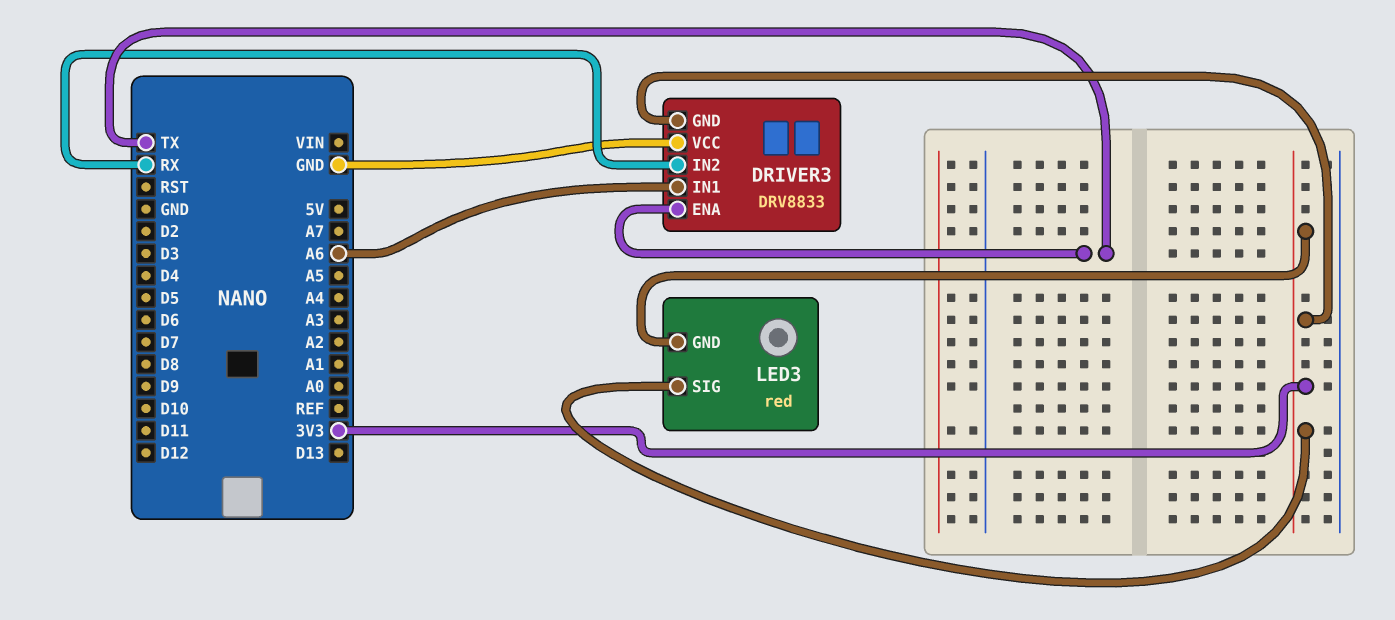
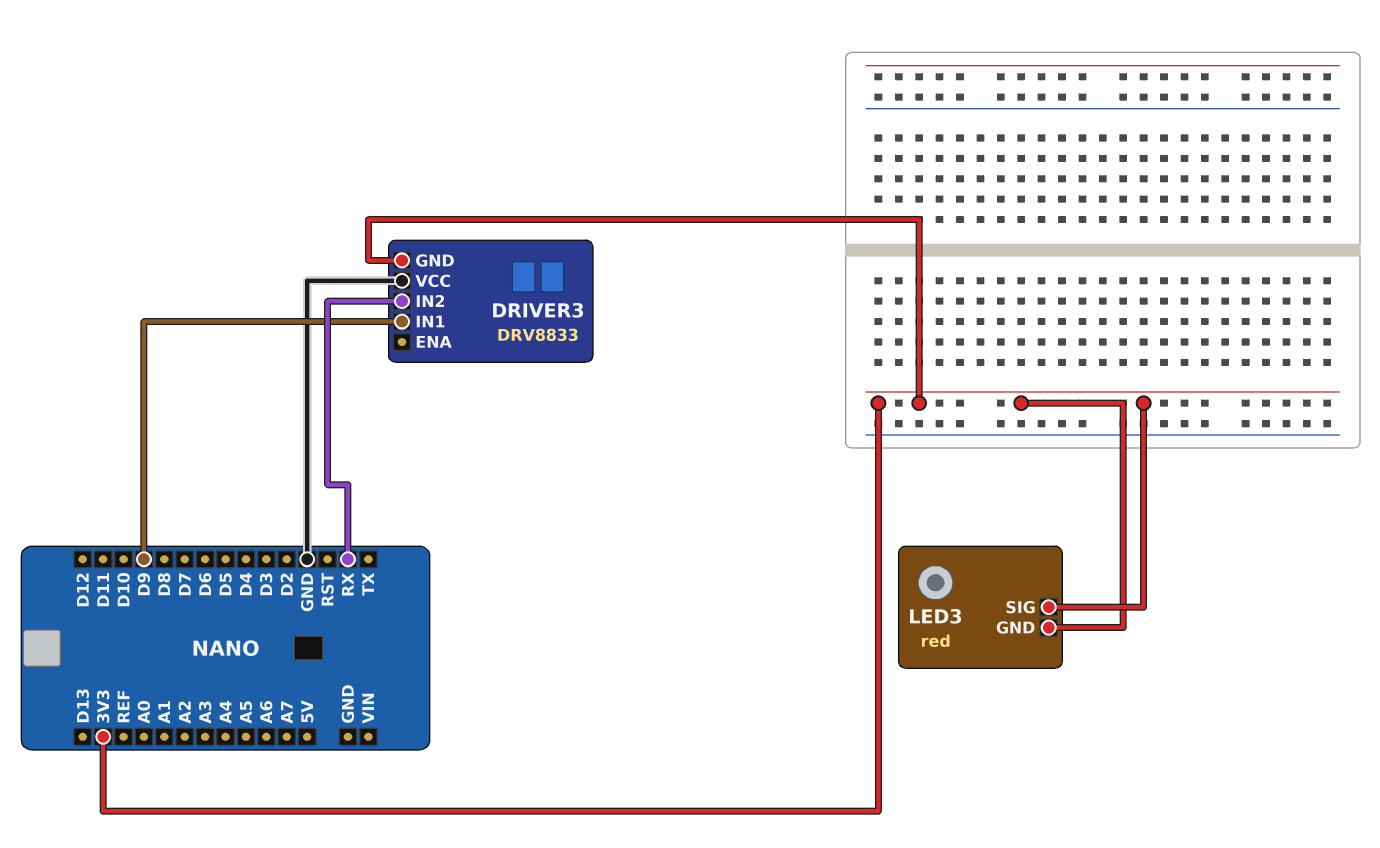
DRIVER3 pin ENA: TX -> none
DRIVER3 pin IN1: A6 -> D9

